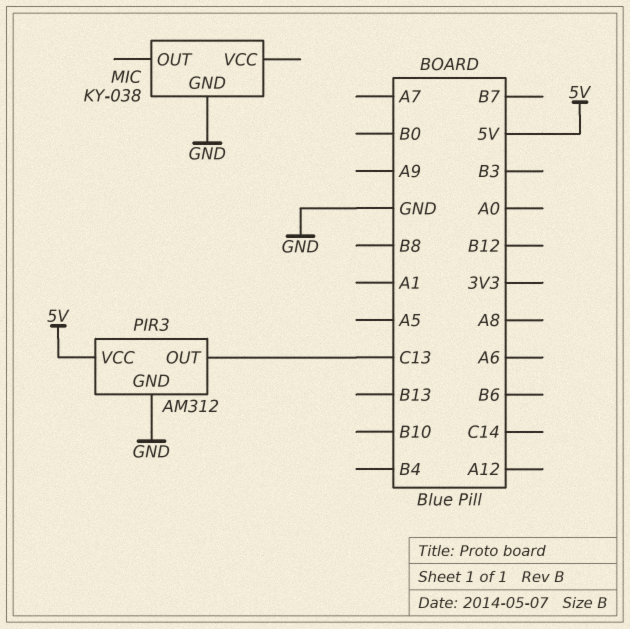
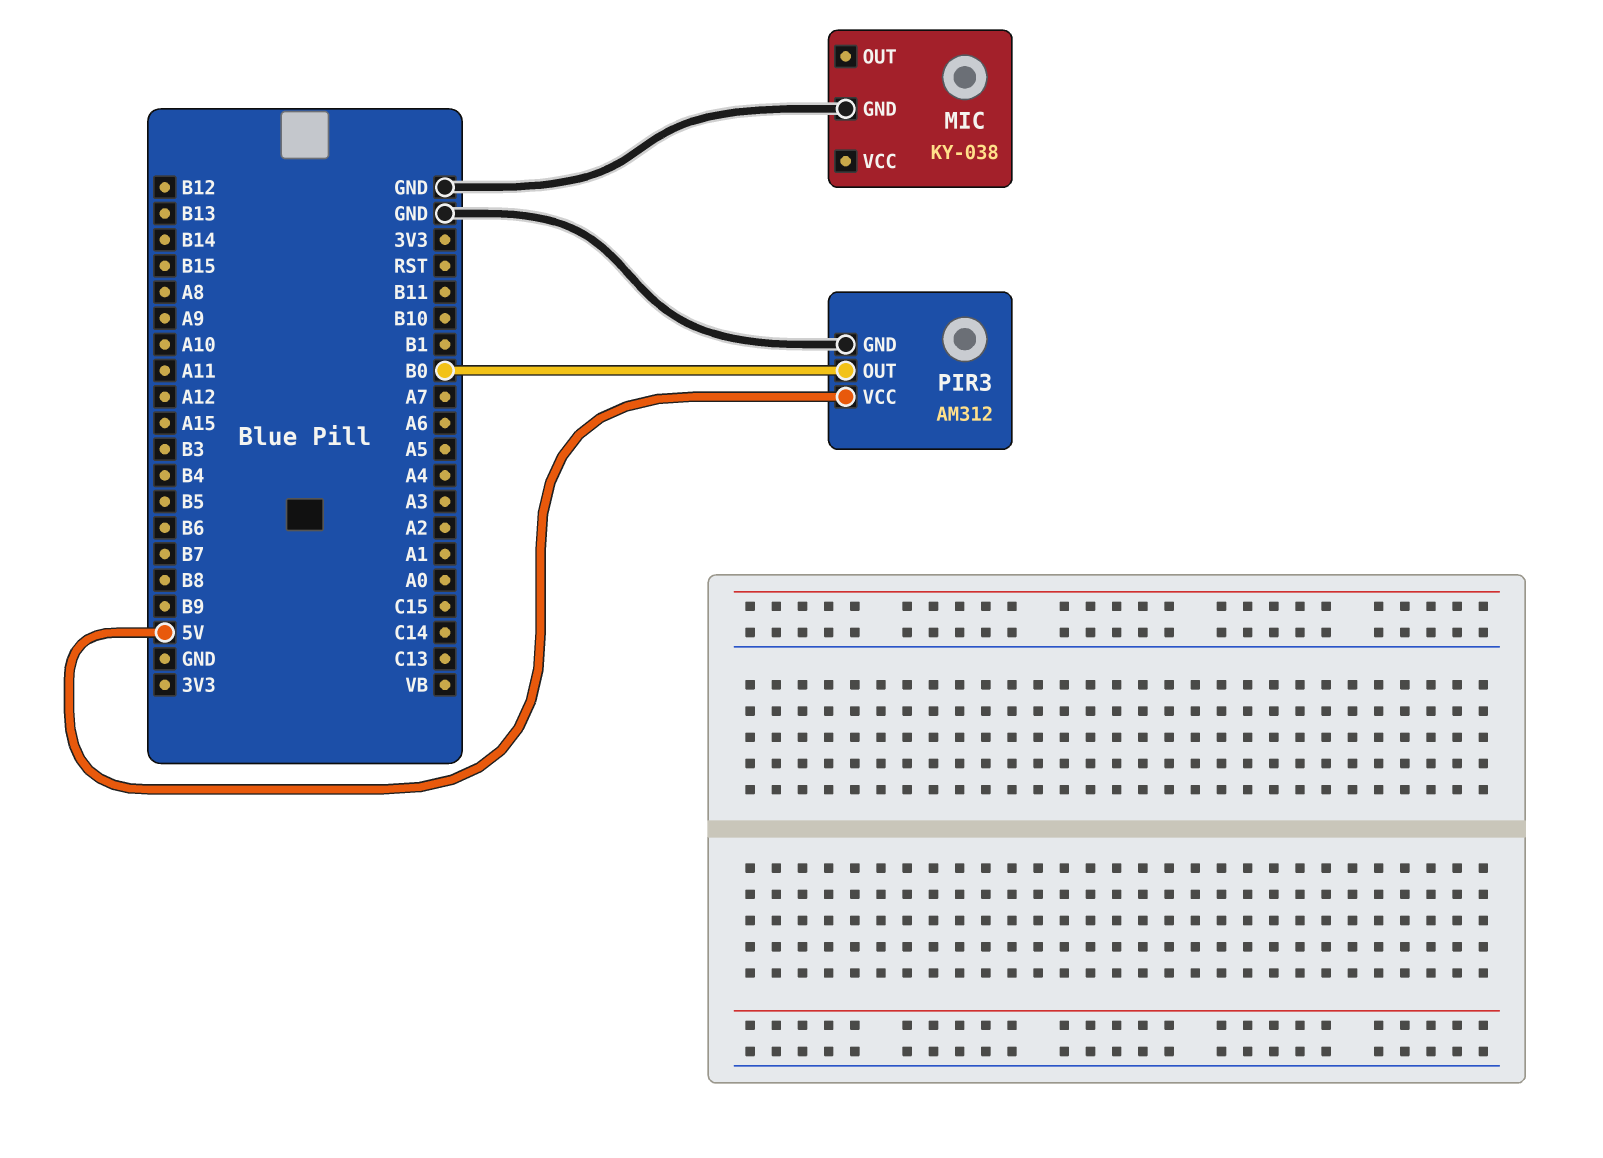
PIR3 pin OUT: C13 -> B0

